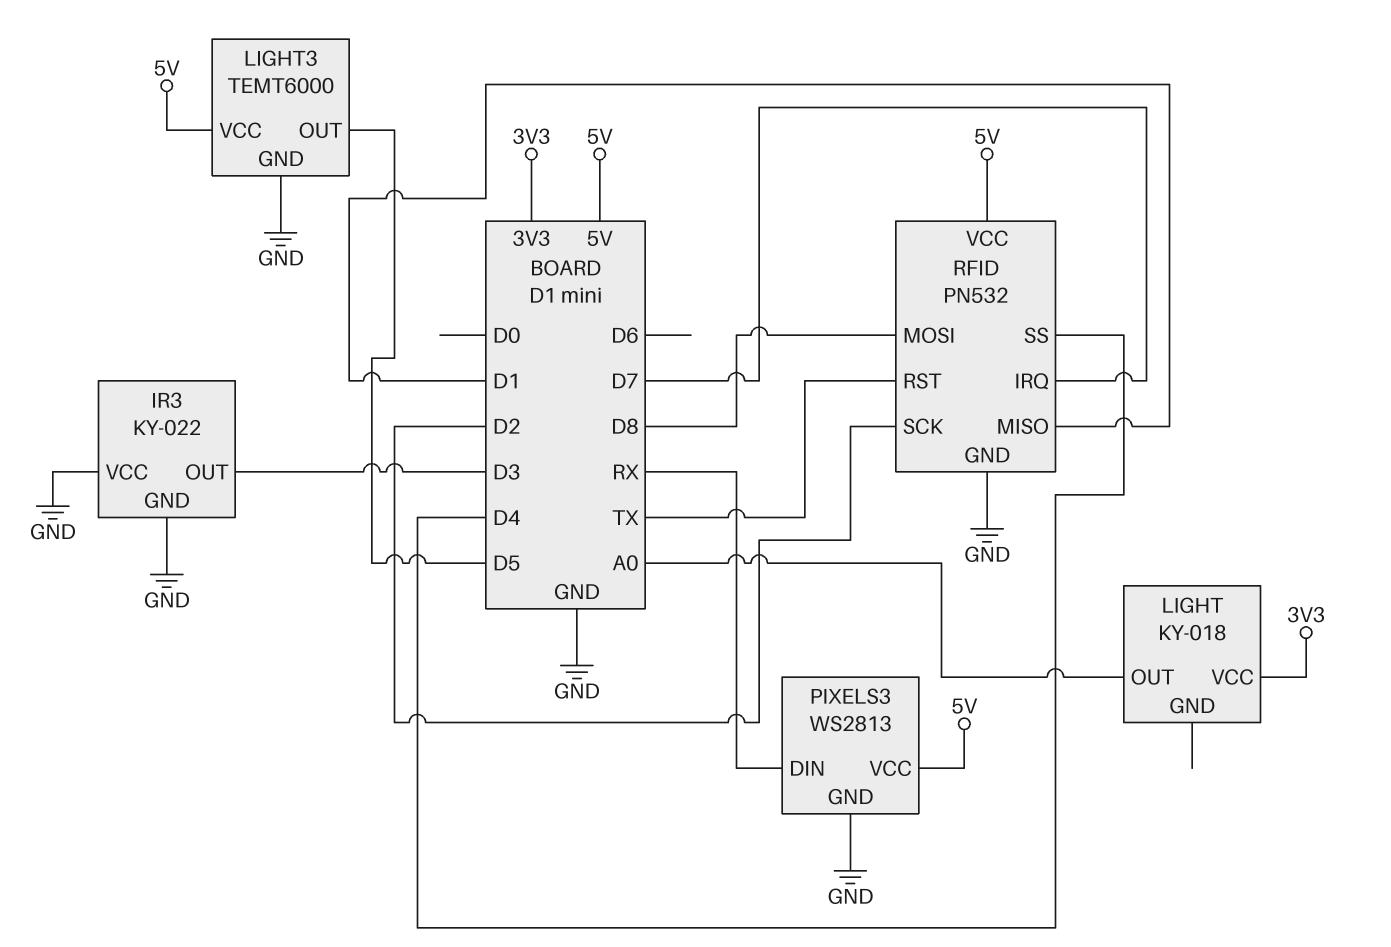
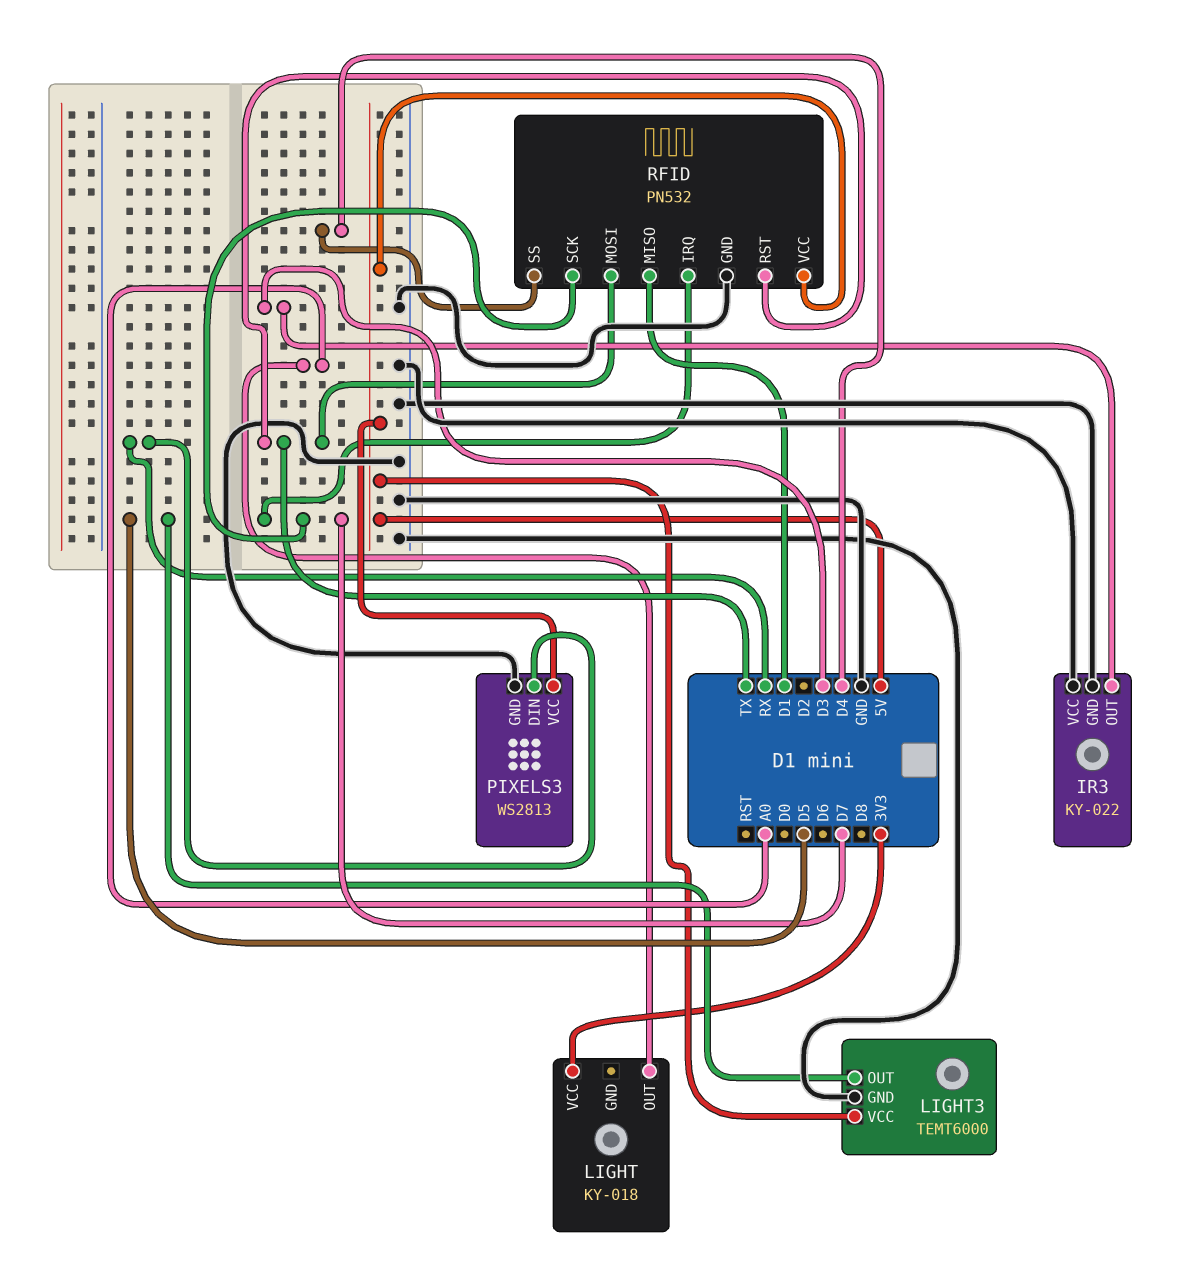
RFID pin MOSI: D8 -> TX
RFID pin SCK: D2 -> D7

